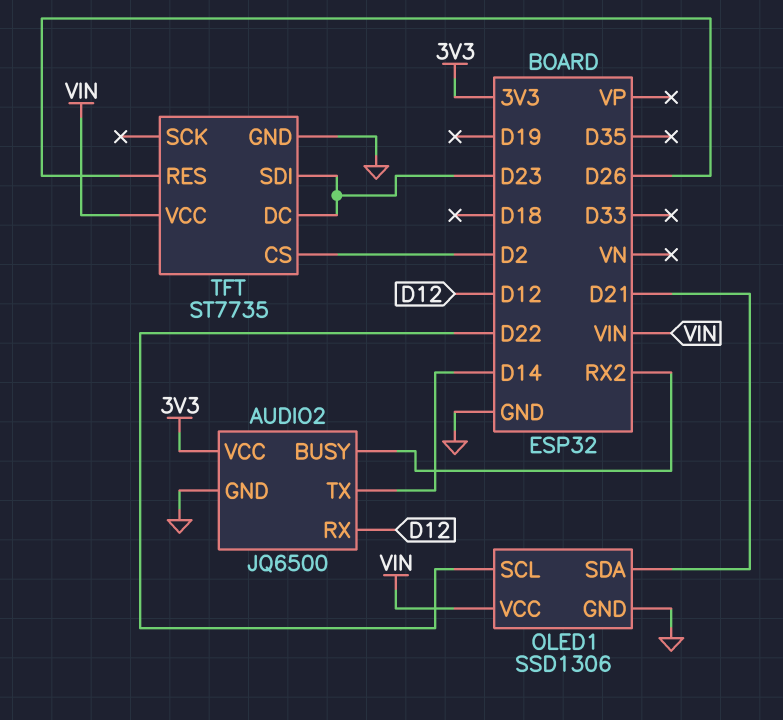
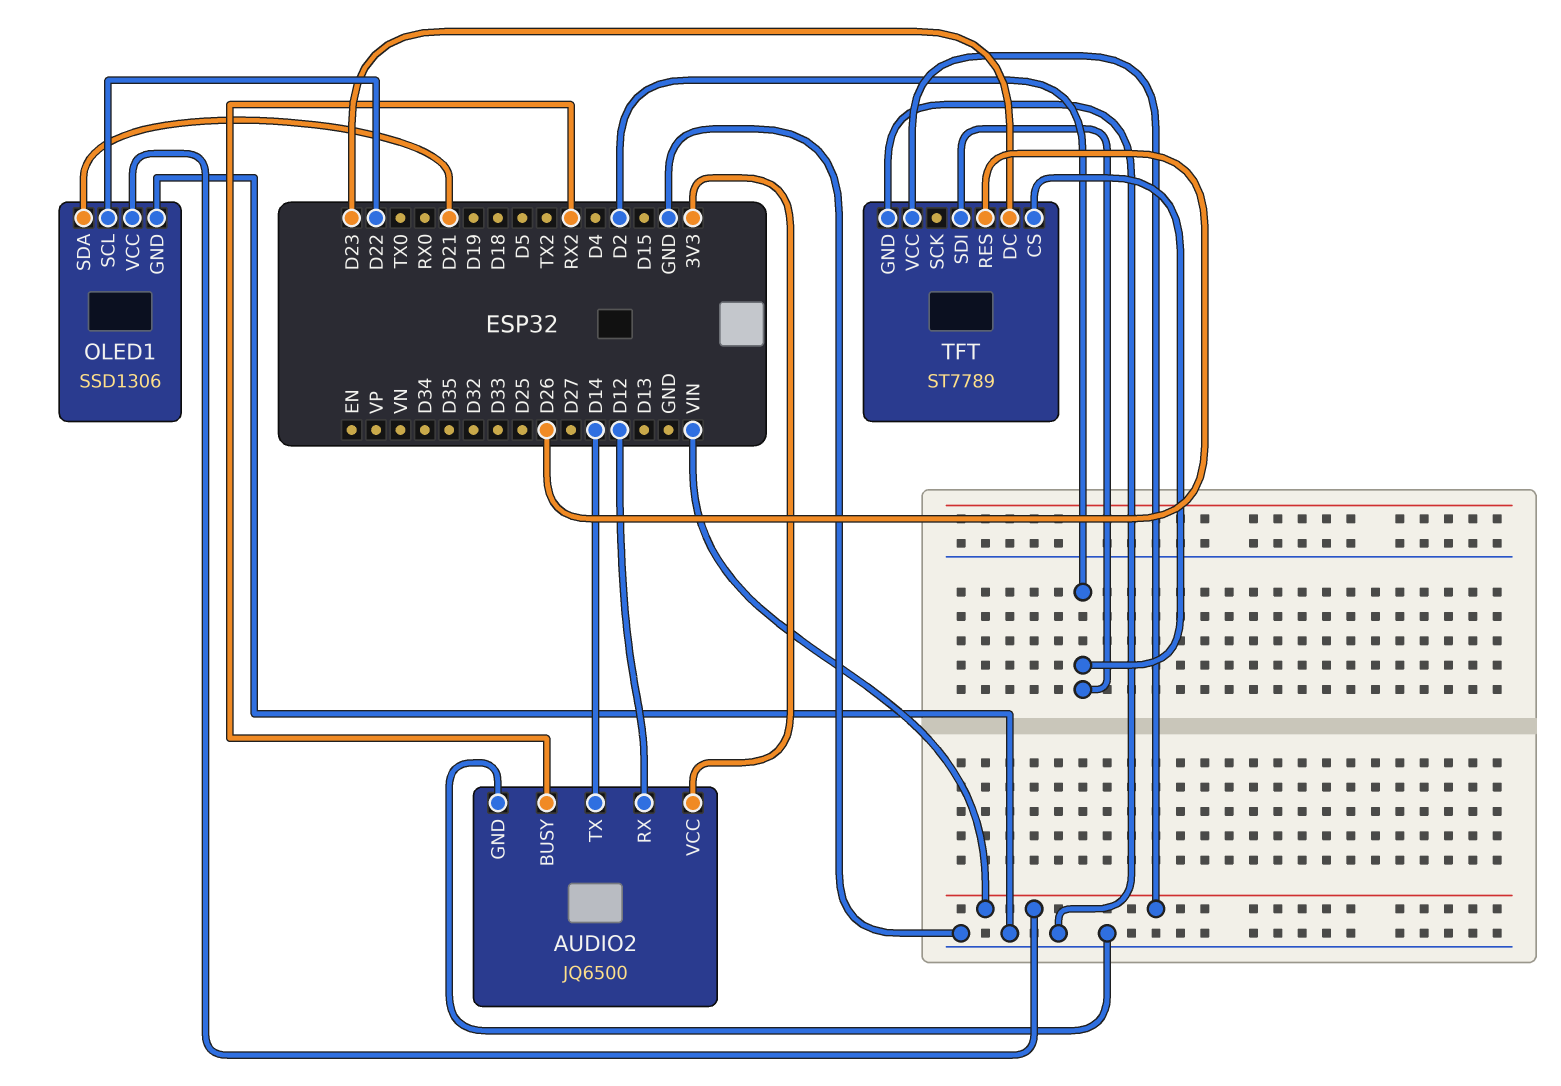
TFT: ST7735 -> ST7789
TFT pin SDI: D23 -> D2

